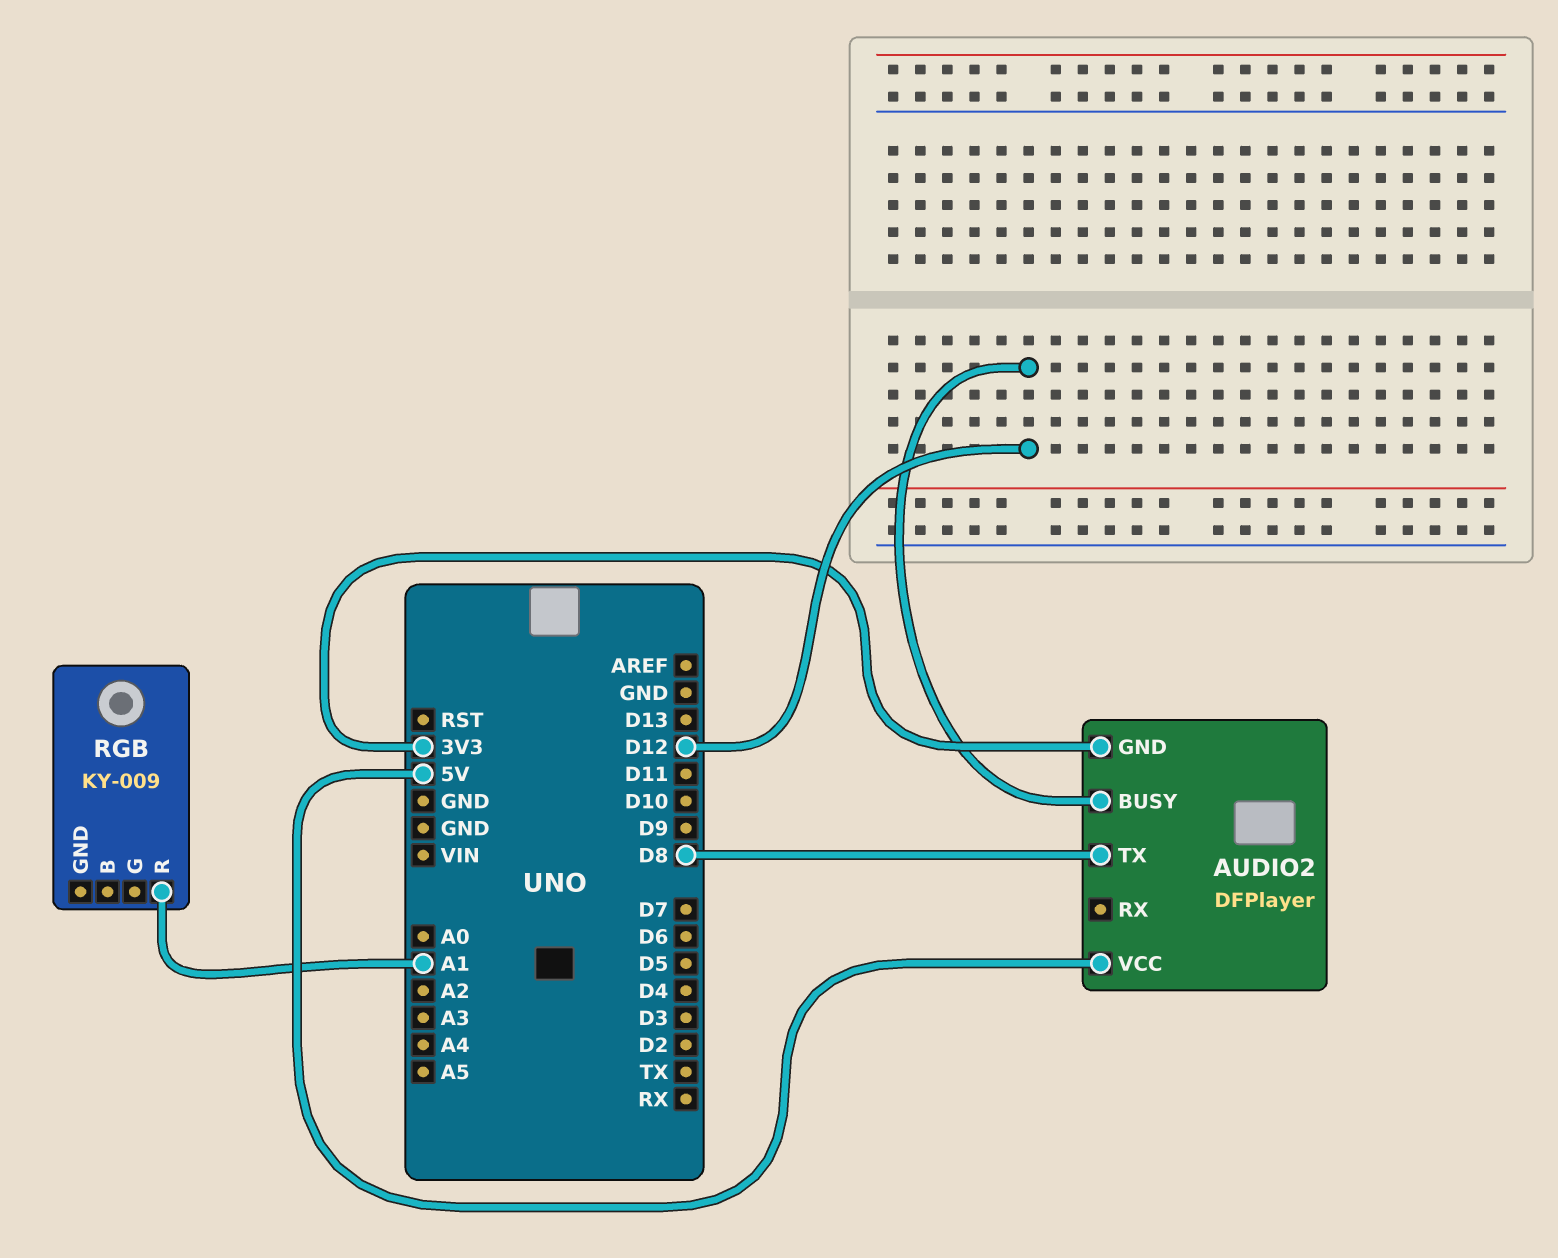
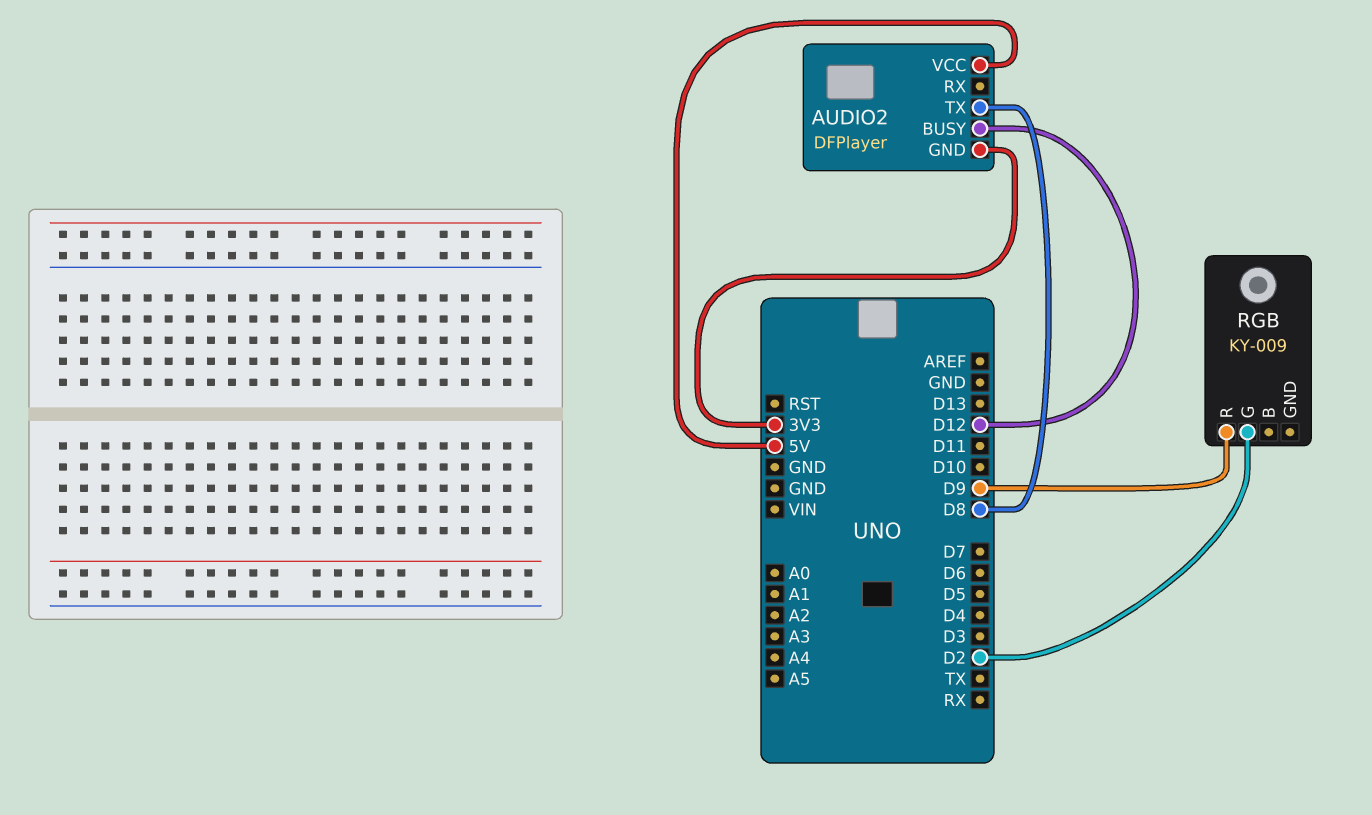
RGB pin G: none -> D2
RGB pin R: A1 -> D9

